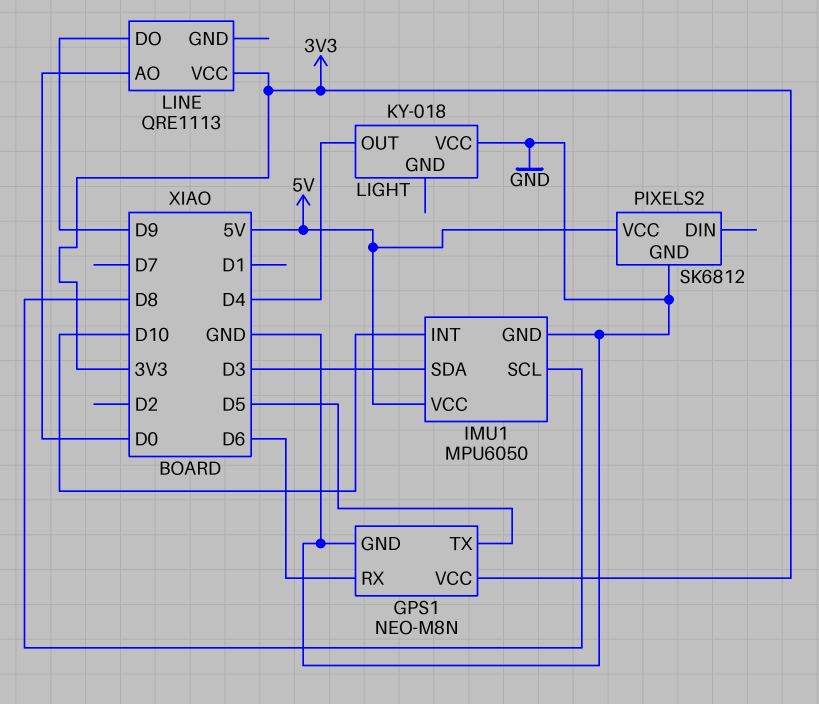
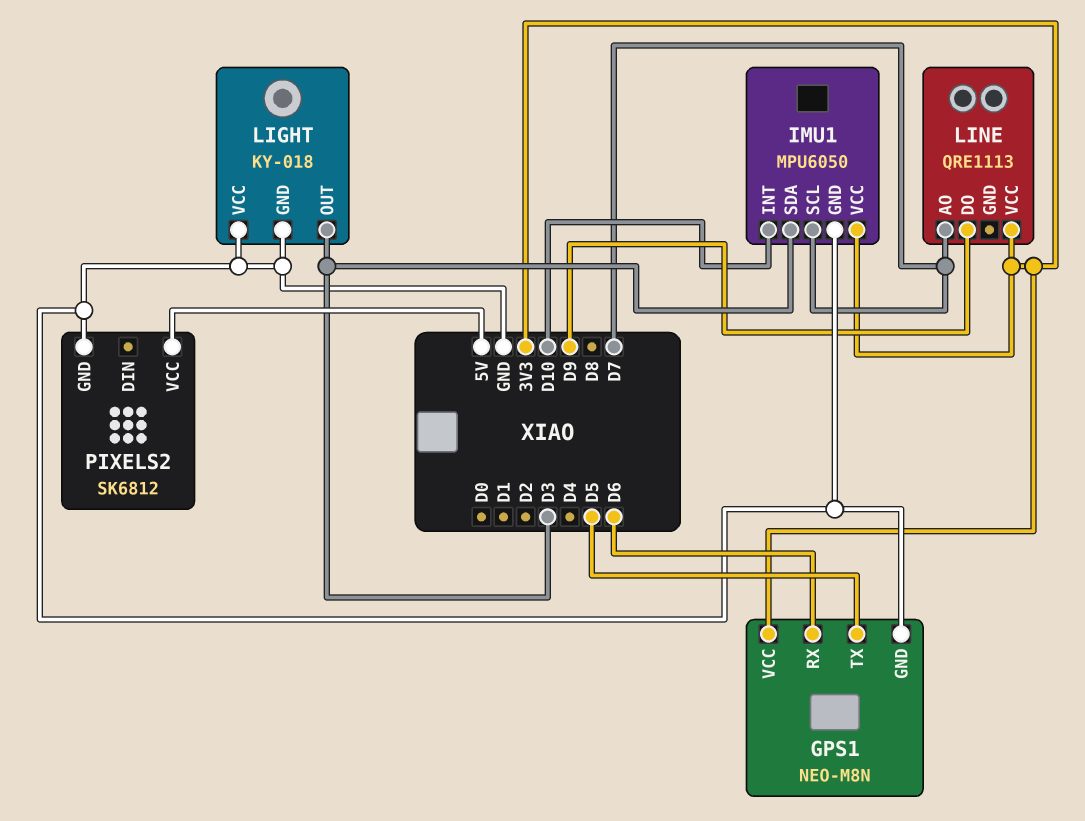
IMU1 pin SCL: D8 -> D7
IMU1 pin VCC: 5V -> 3V3
LIGHT pin GND: none -> GND
LIGHT pin OUT: D4 -> D3
LINE pin AO: D0 -> D7

